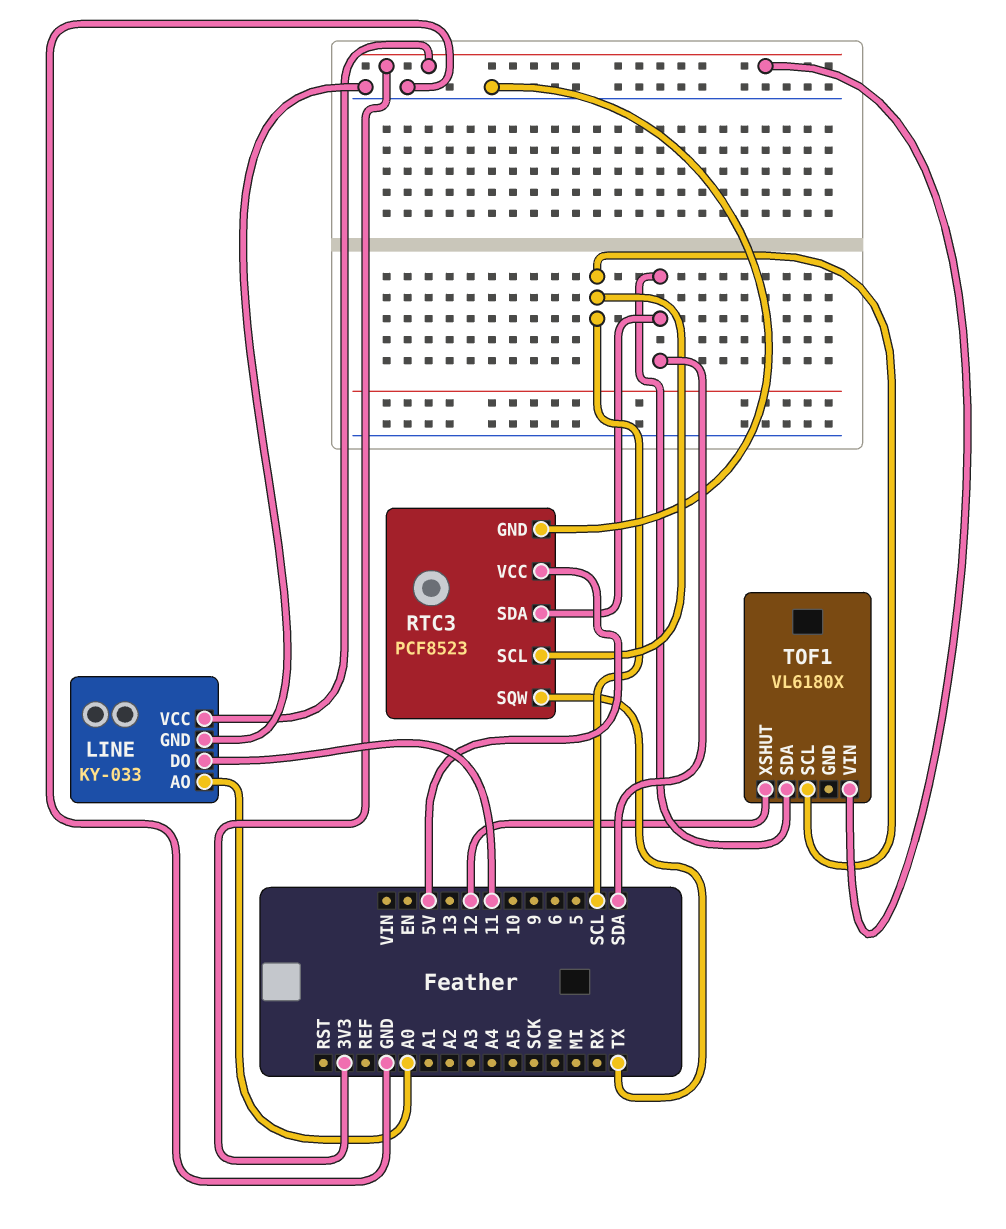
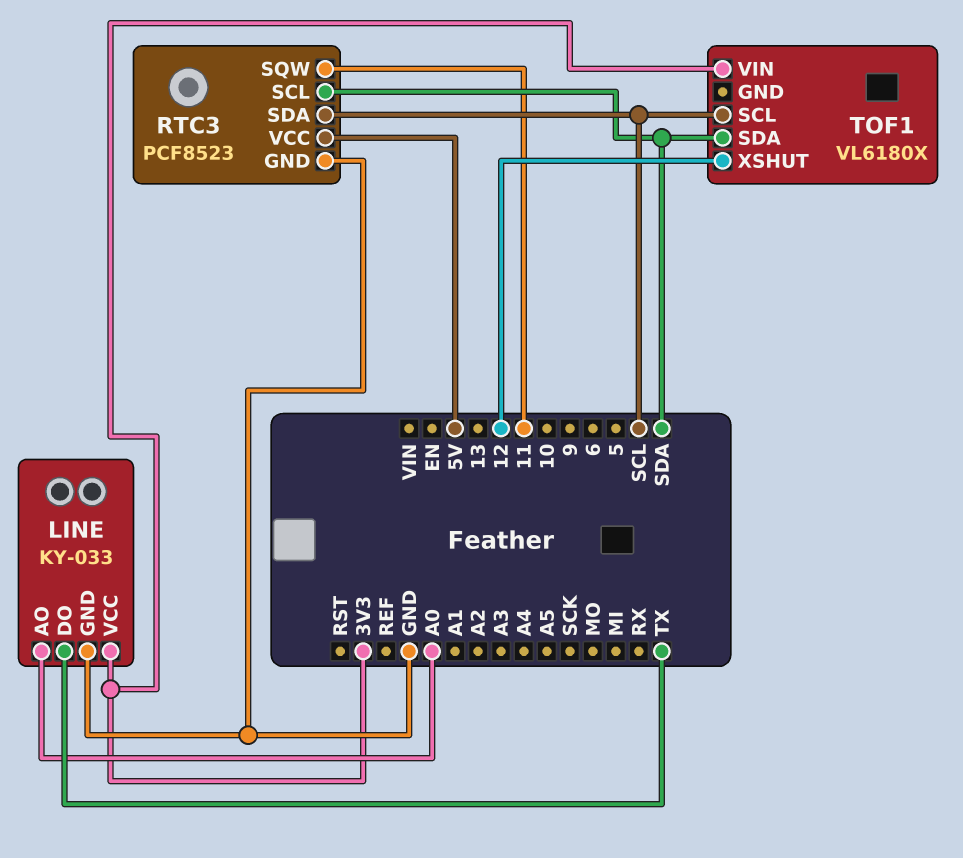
LINE pin DO: 11 -> TX
RTC3 pin SCL: SCL -> SDA
RTC3 pin SDA: SDA -> SCL
RTC3 pin SQW: TX -> 11

